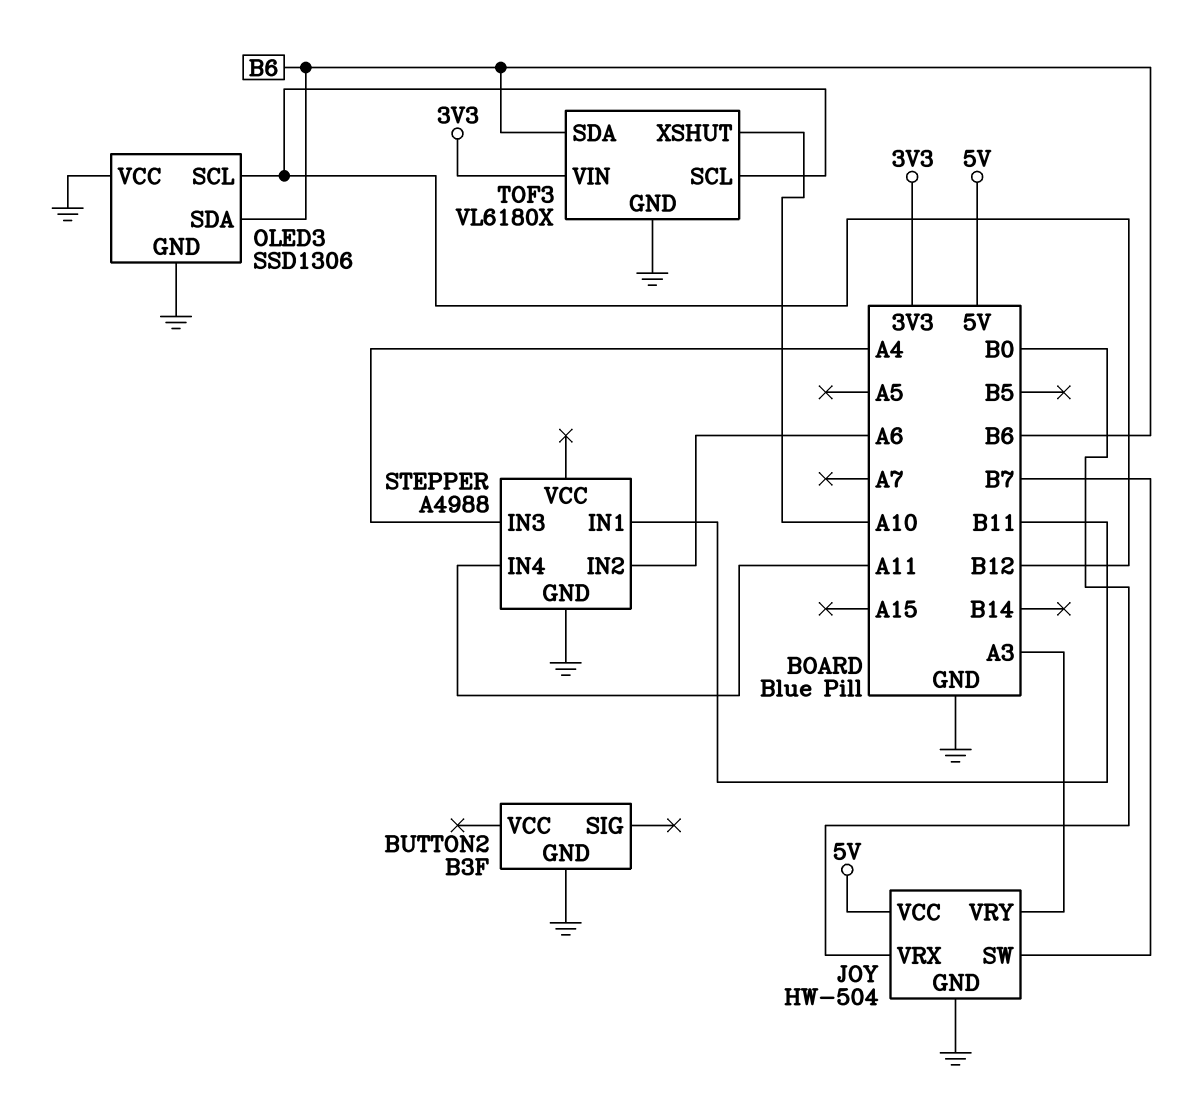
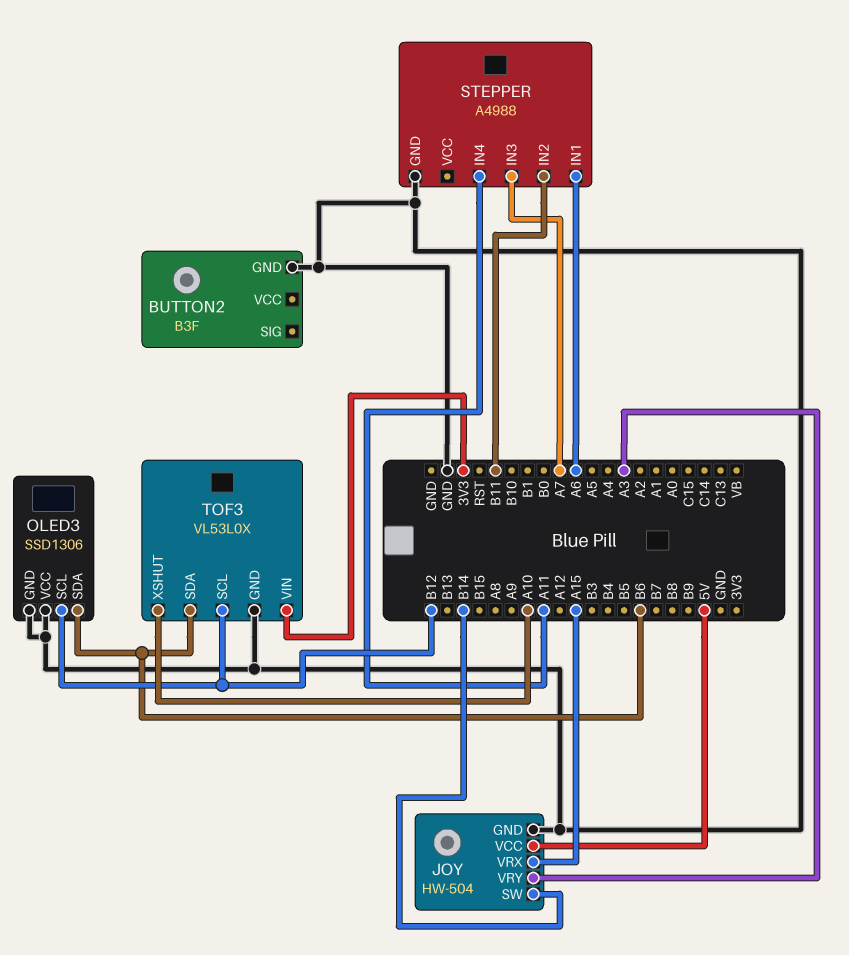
JOY pin SW: B7 -> B14
JOY pin VRX: B0 -> A15
STEPPER pin IN1: B11 -> A6
STEPPER pin IN2: A6 -> B11
STEPPER pin IN3: A4 -> A7
TOF3: VL6180X -> VL53L0X

